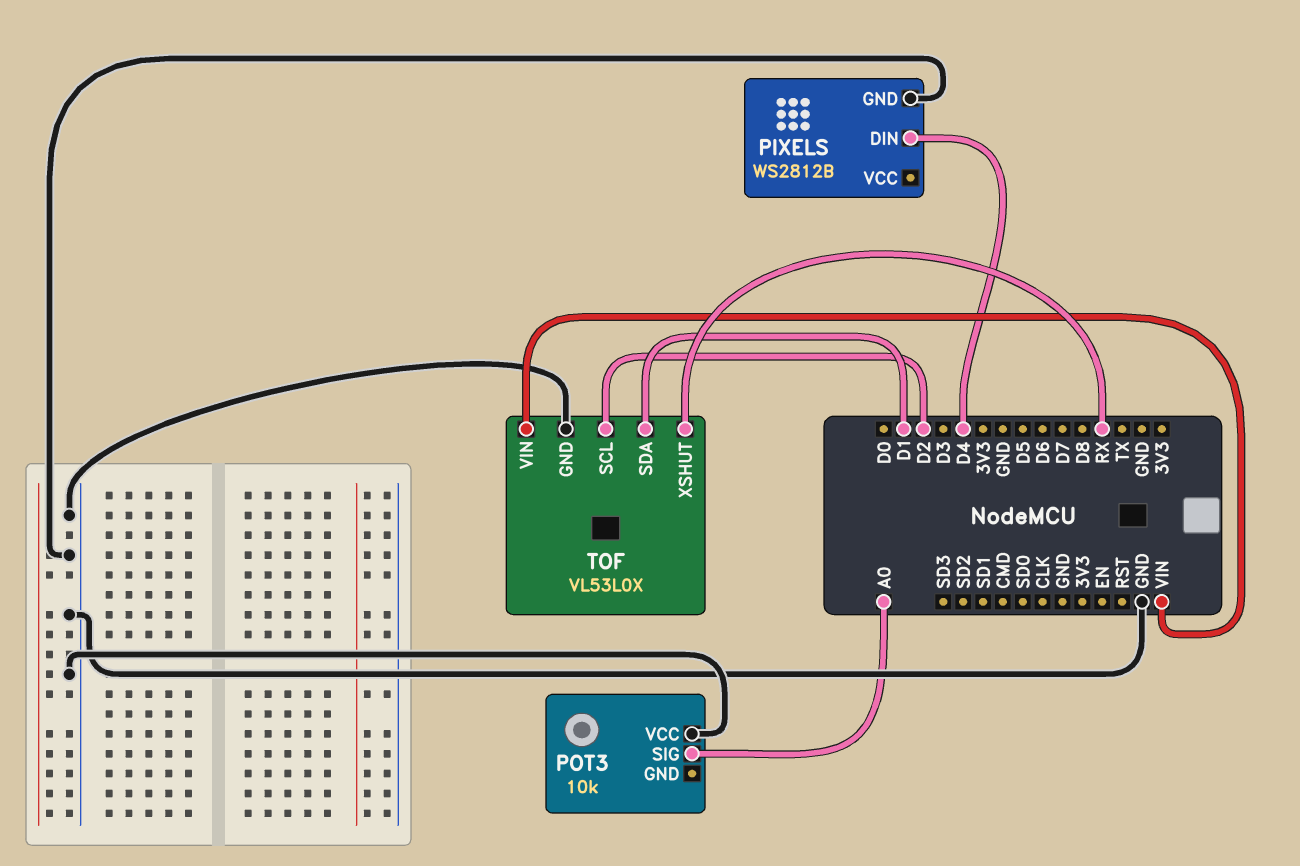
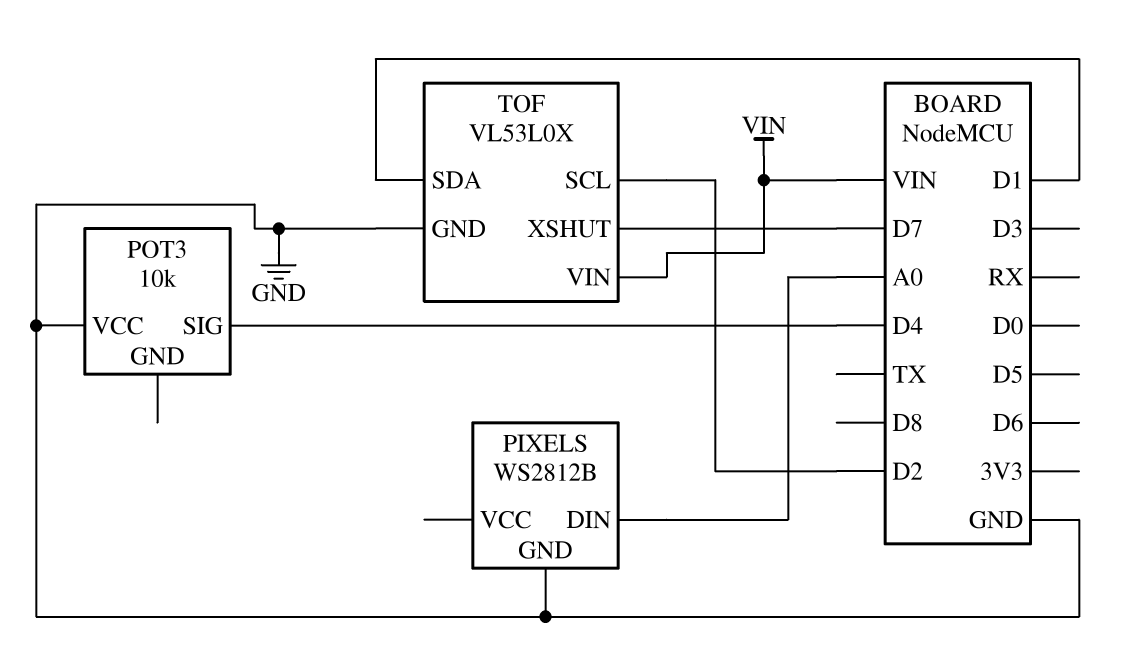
PIXELS pin DIN: D4 -> A0
POT3 pin SIG: A0 -> D4
TOF pin XSHUT: RX -> D7

